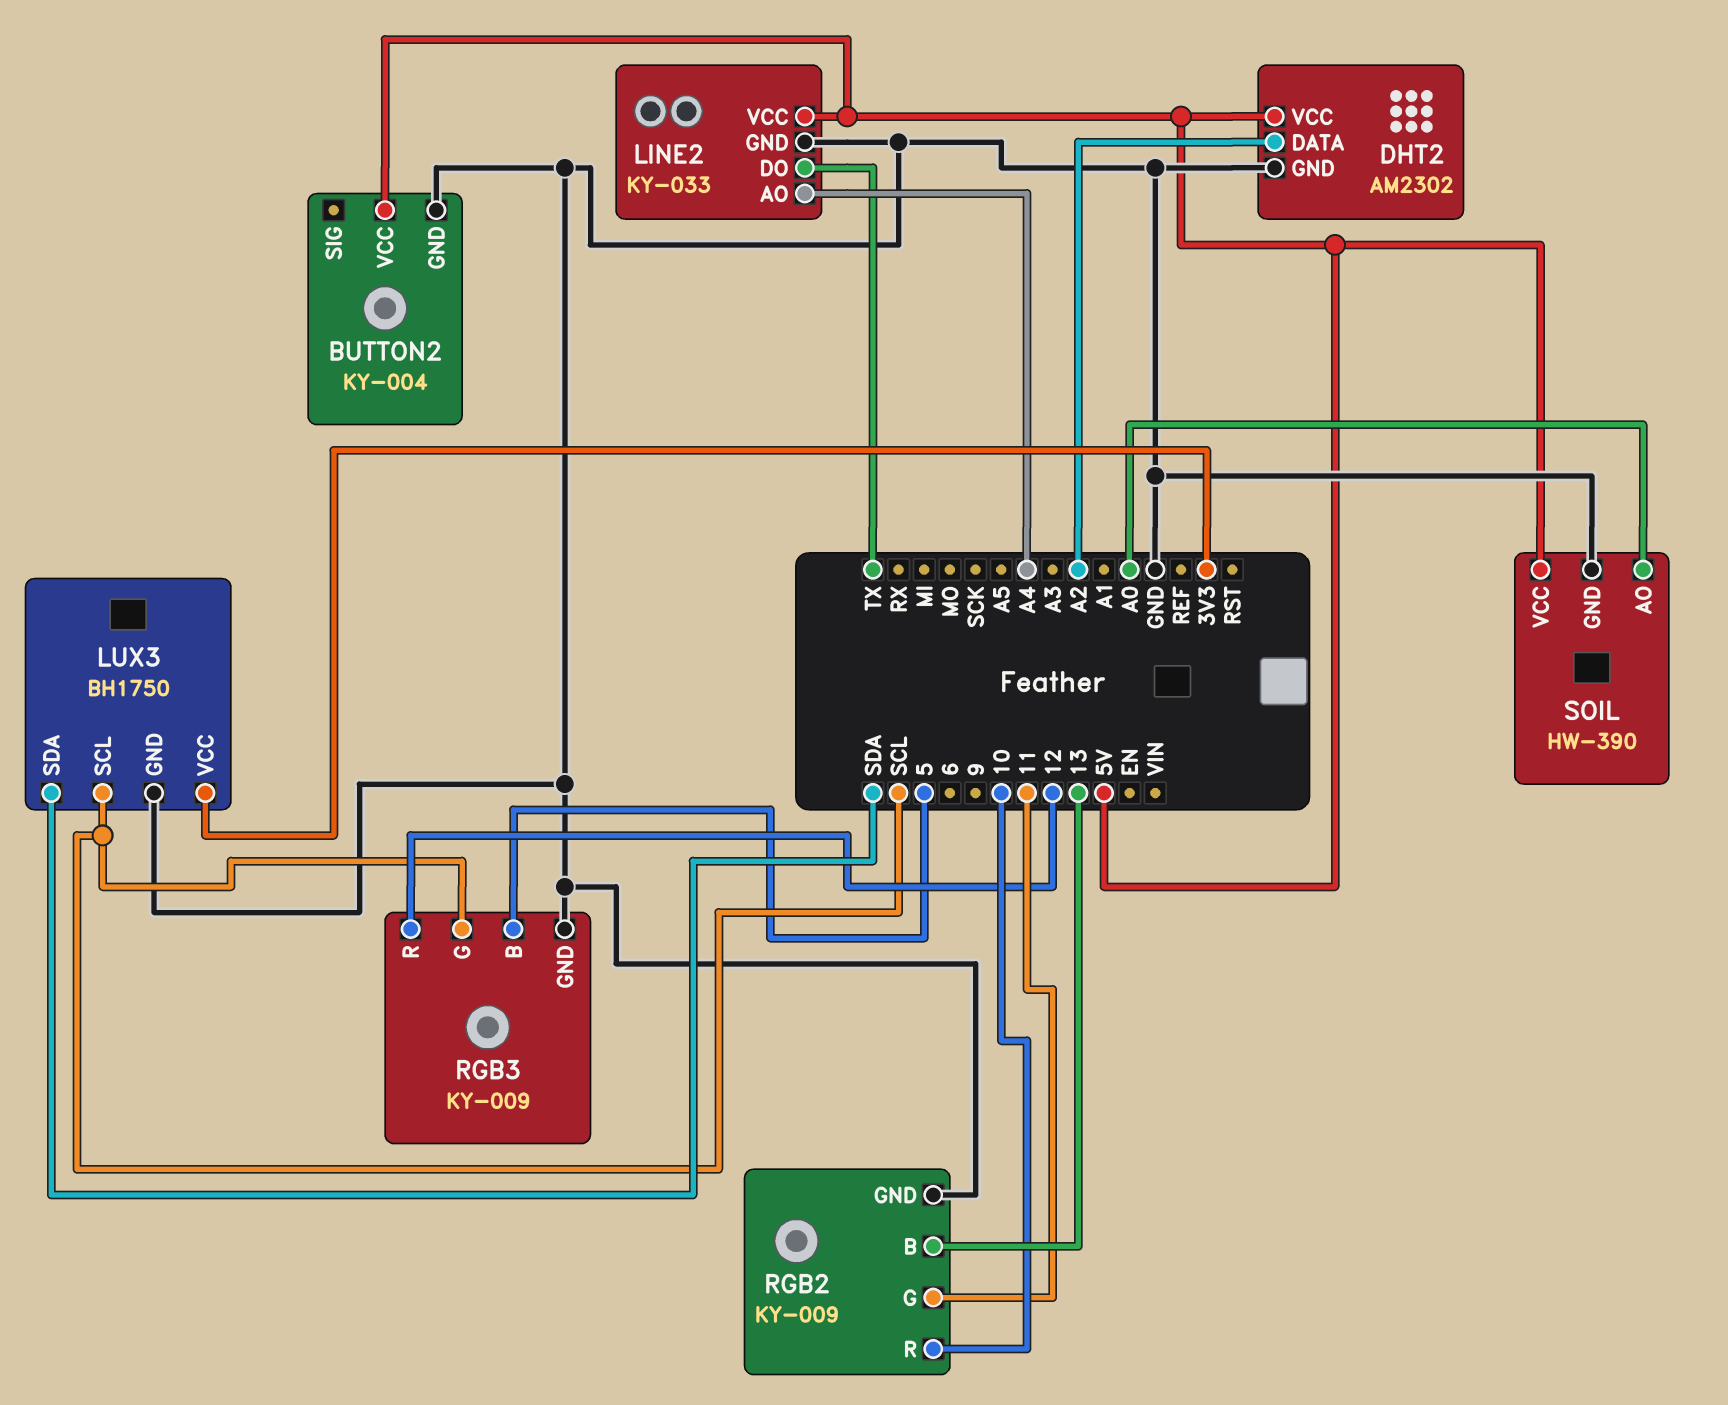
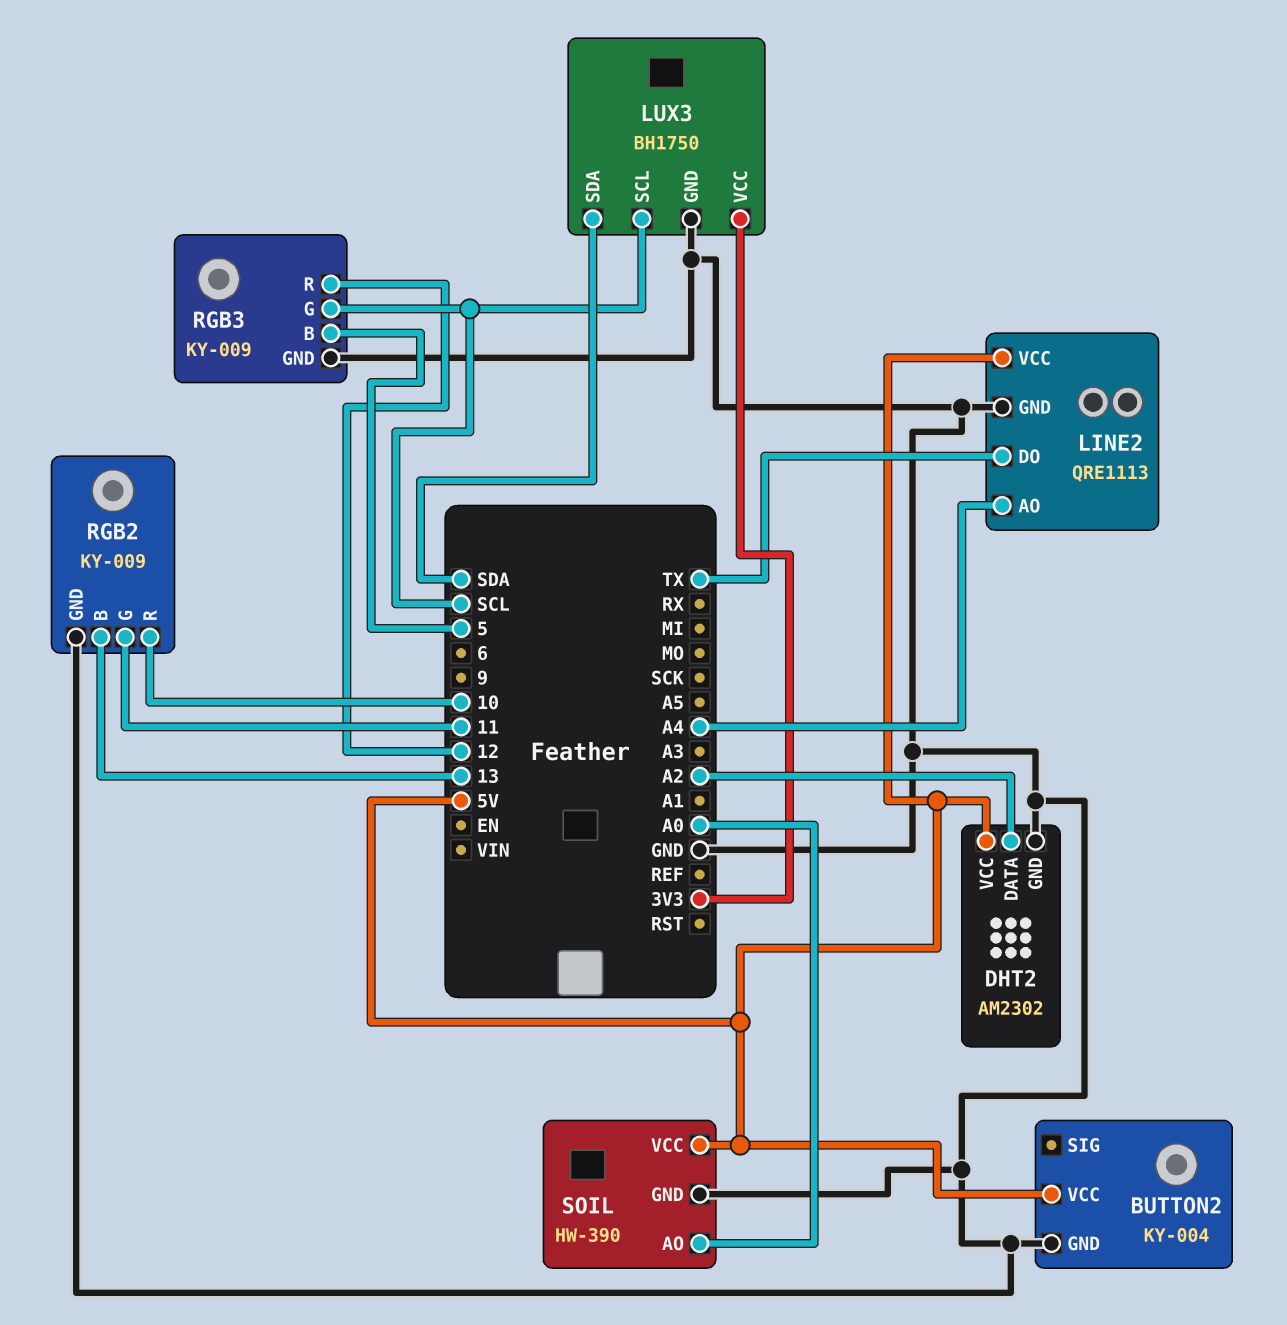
LINE2: KY-033 -> QRE1113

